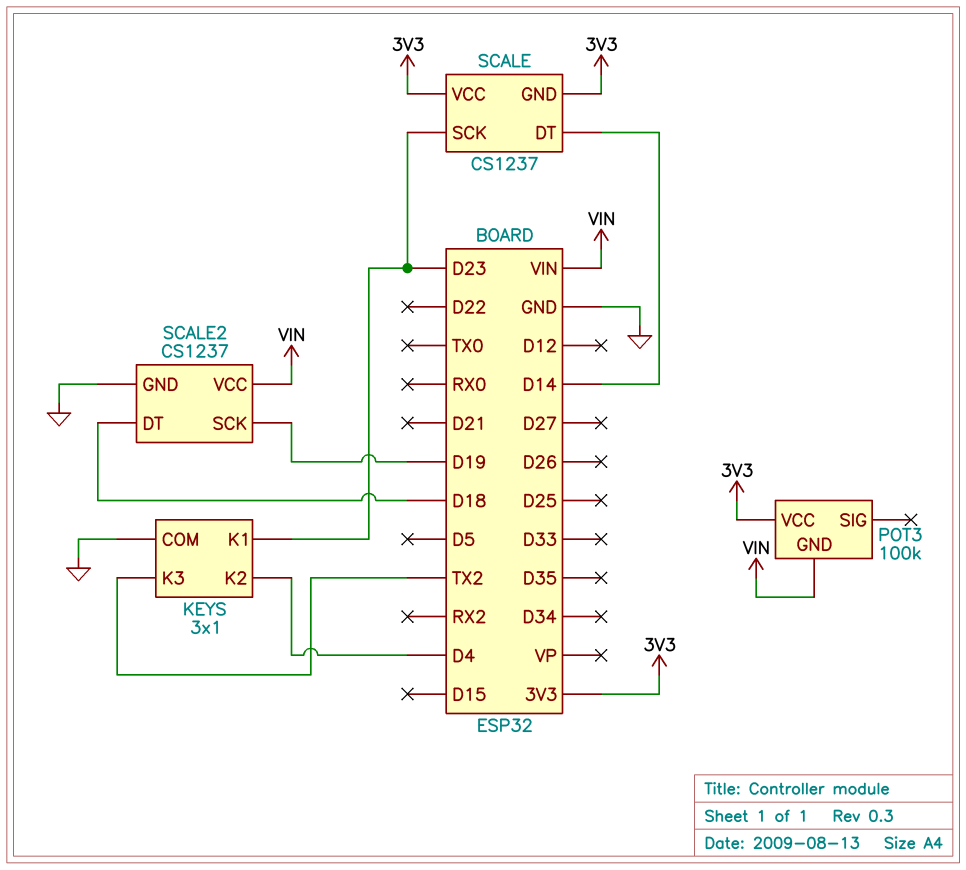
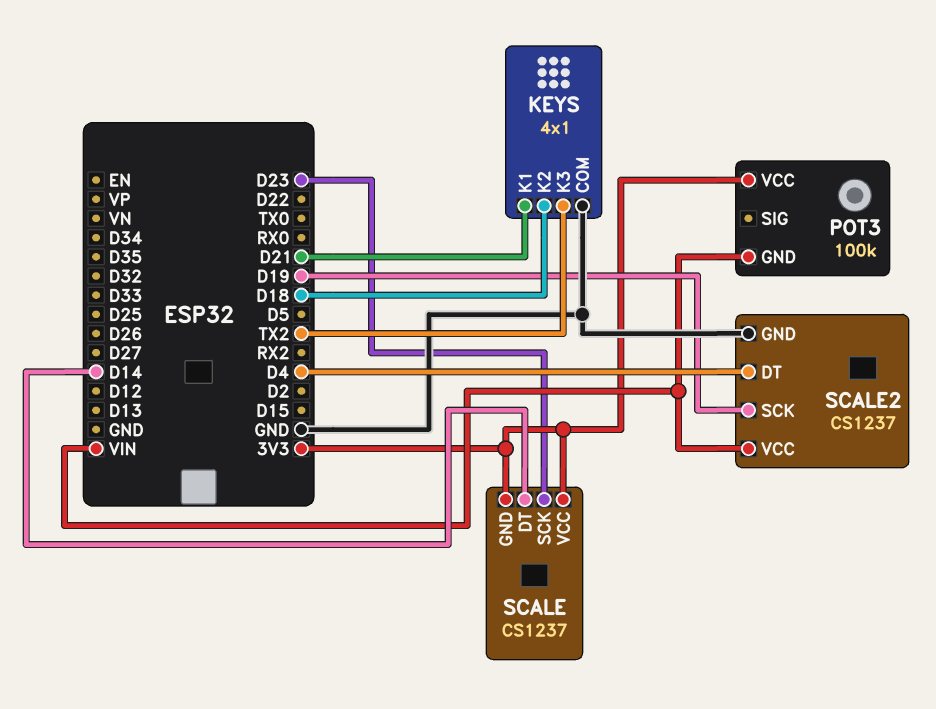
KEYS: 3x1 -> 4x1
KEYS pin K1: D23 -> D21
KEYS pin K2: D4 -> D18
SCALE2 pin DT: D18 -> D4

